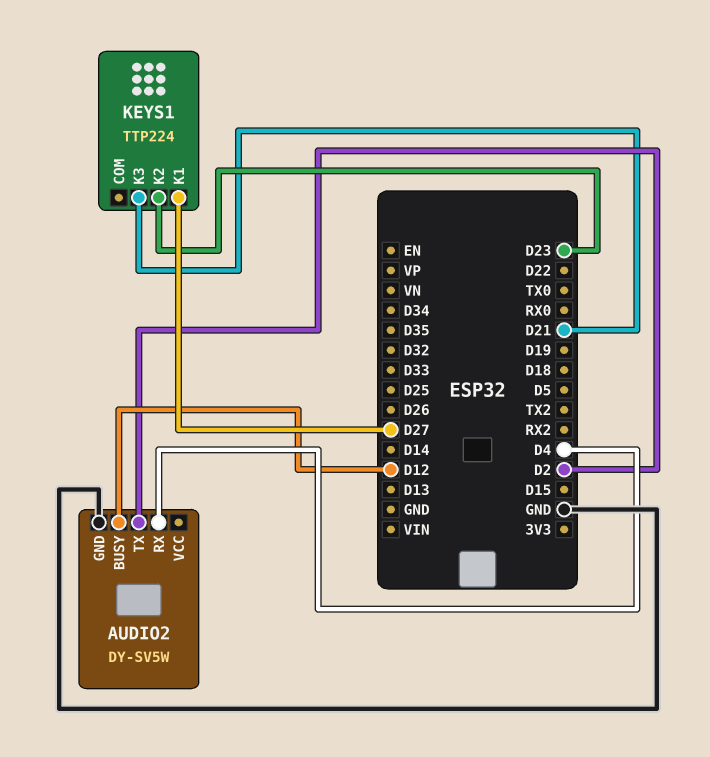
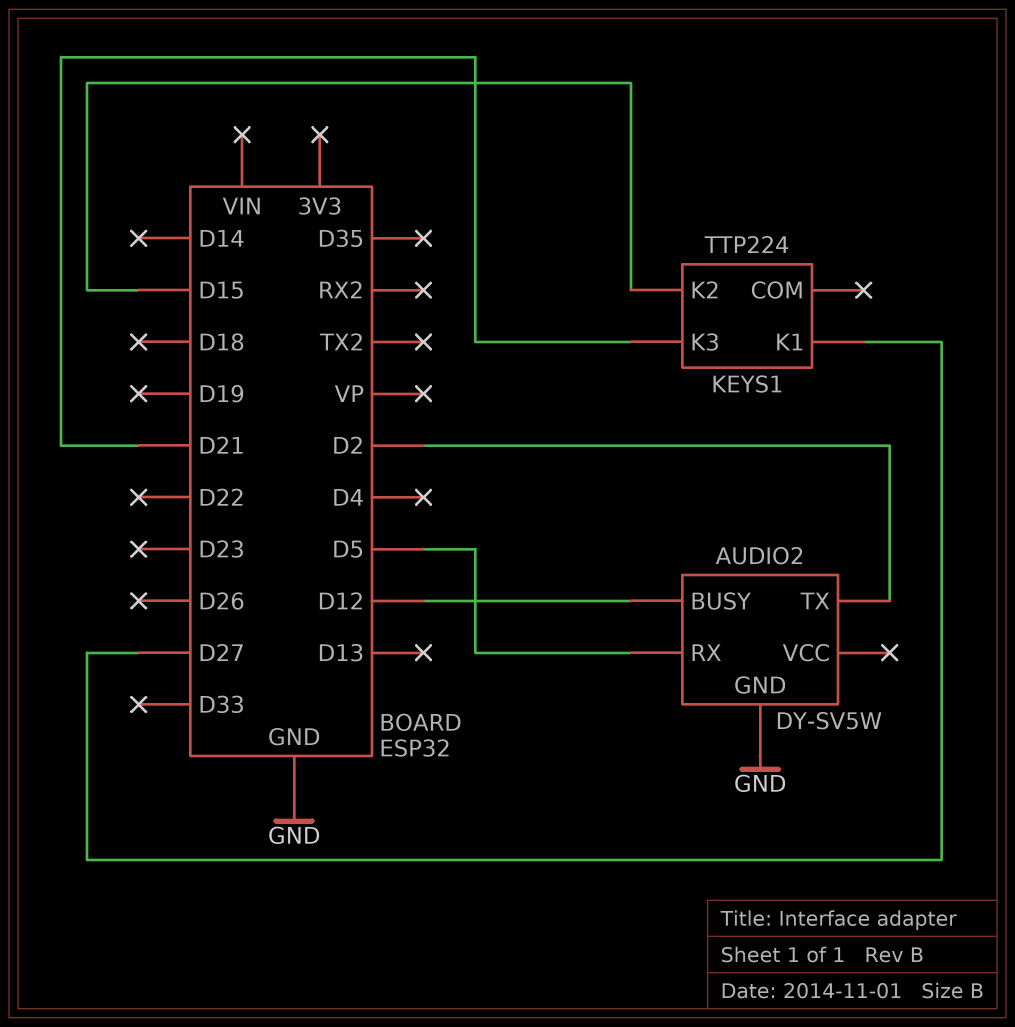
AUDIO2 pin RX: D4 -> D5
KEYS1 pin K2: D23 -> D15

